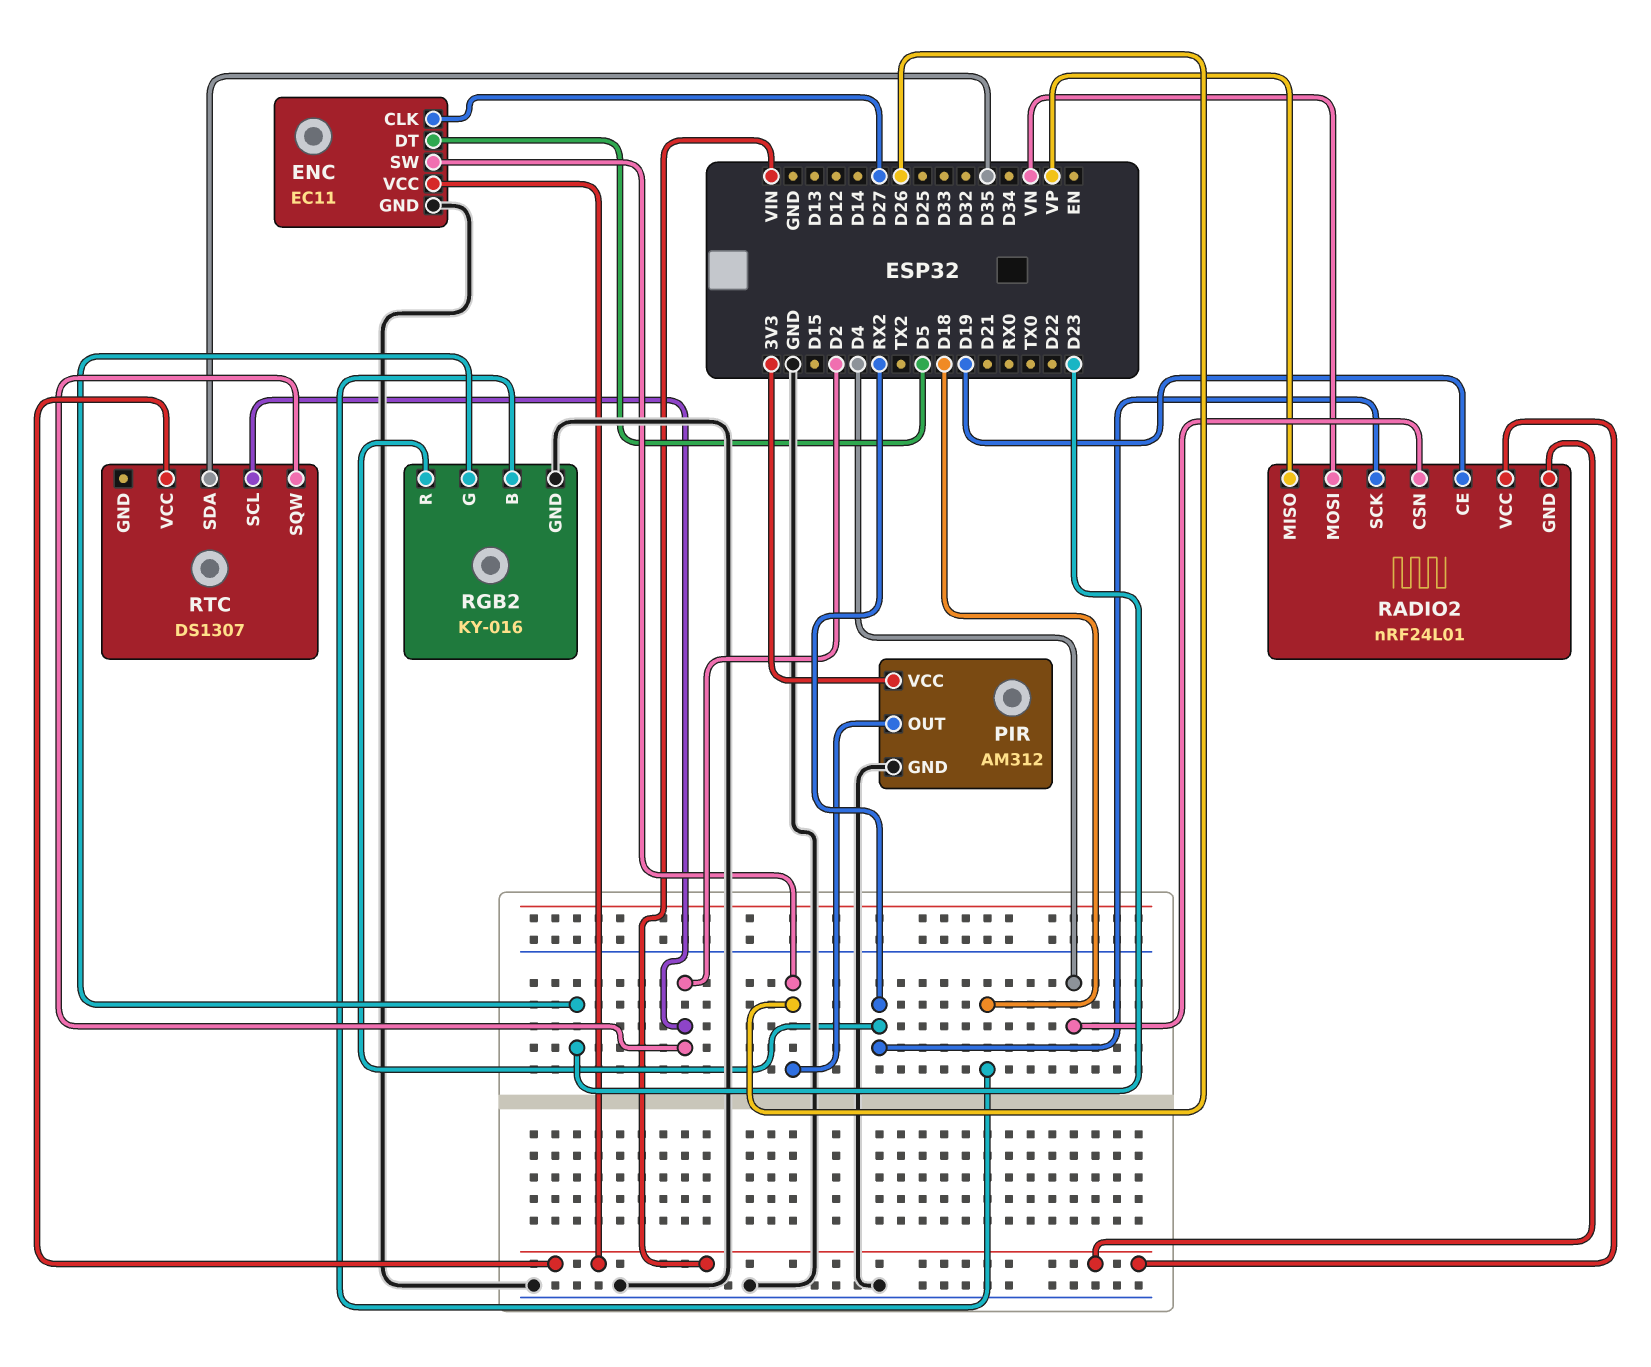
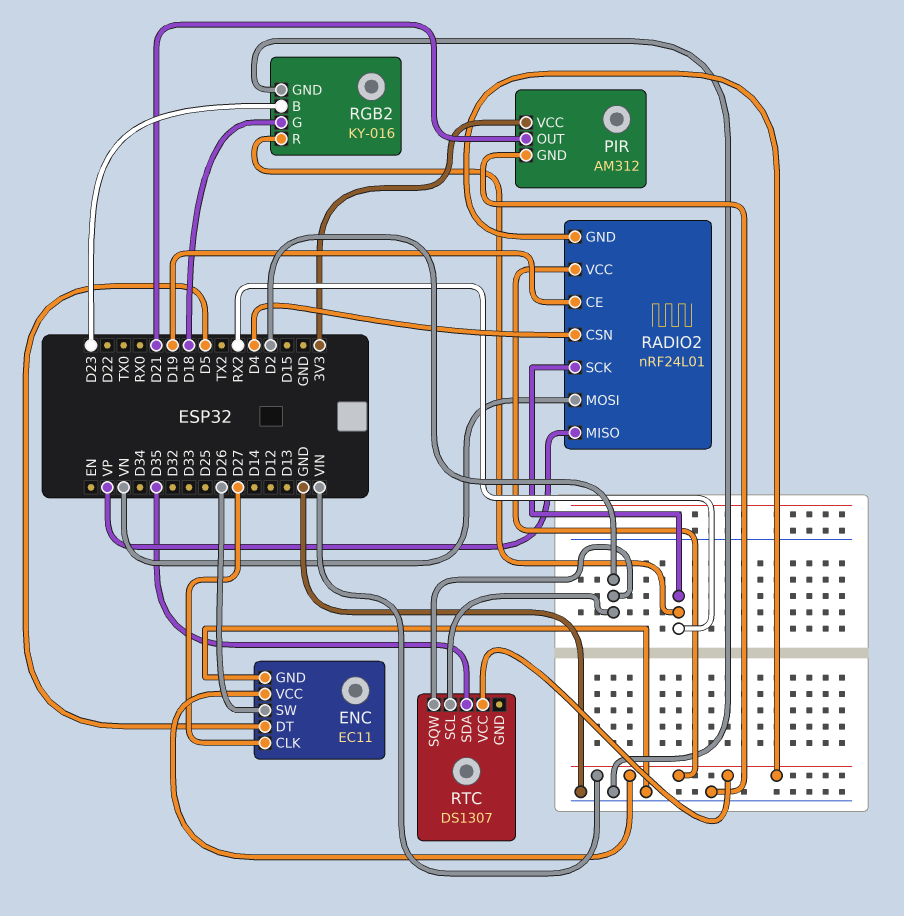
PIR pin OUT: D26 -> D21
RGB2 pin B: D18 -> D23
RGB2 pin G: D23 -> D18

